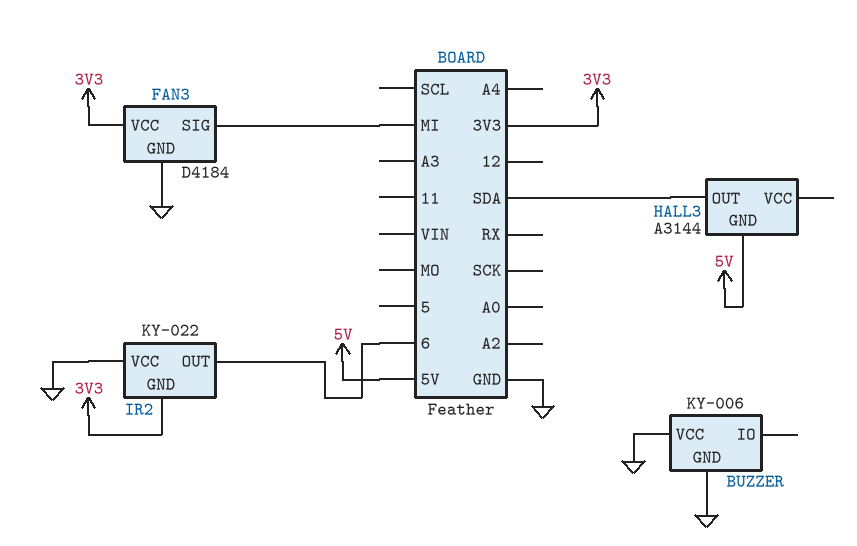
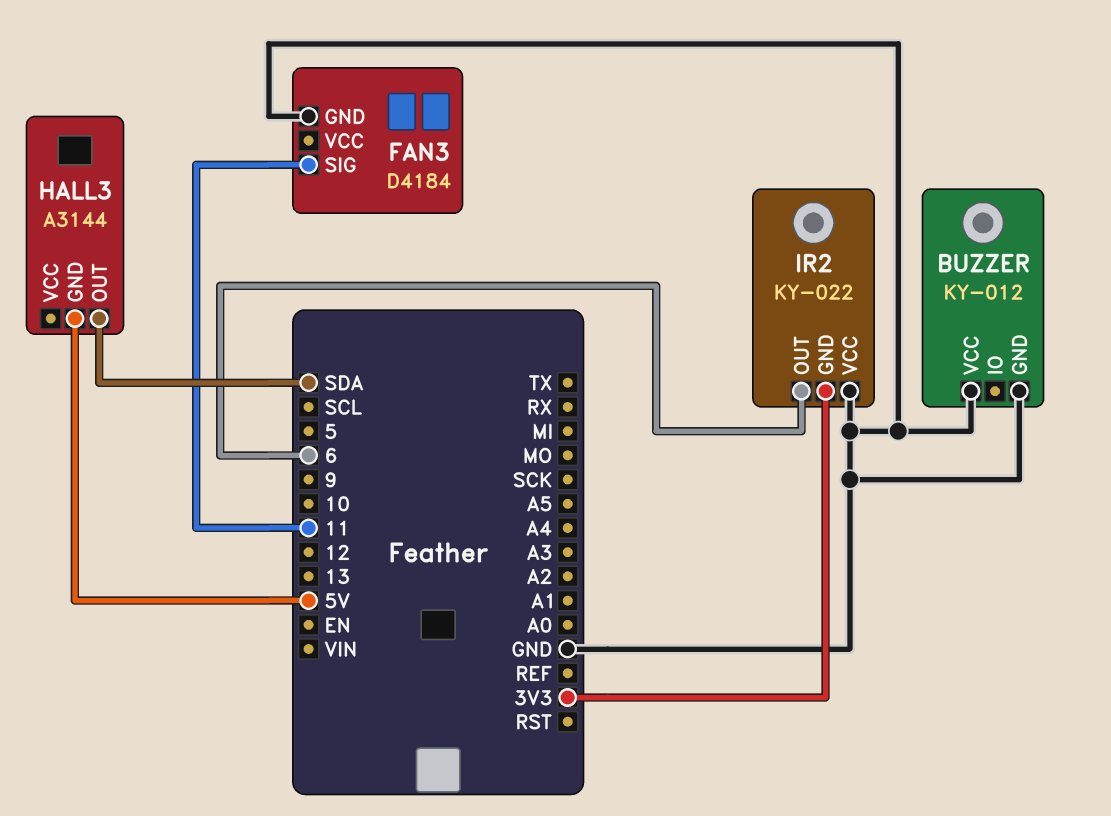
BUZZER: KY-006 -> KY-012
FAN3 pin SIG: MI -> 11
FAN3 pin VCC: 3V3 -> none

